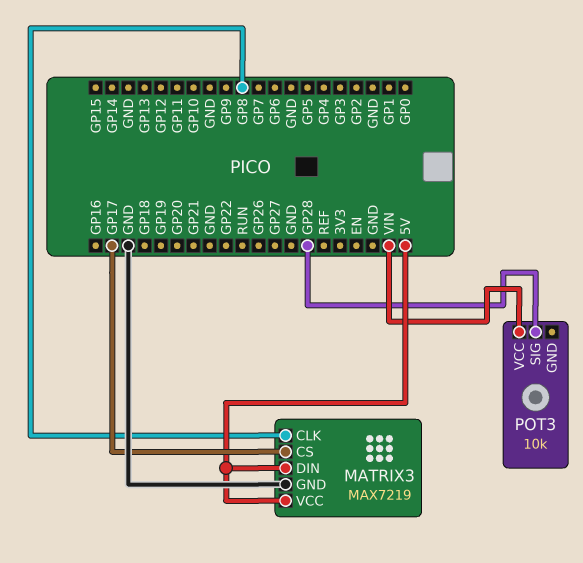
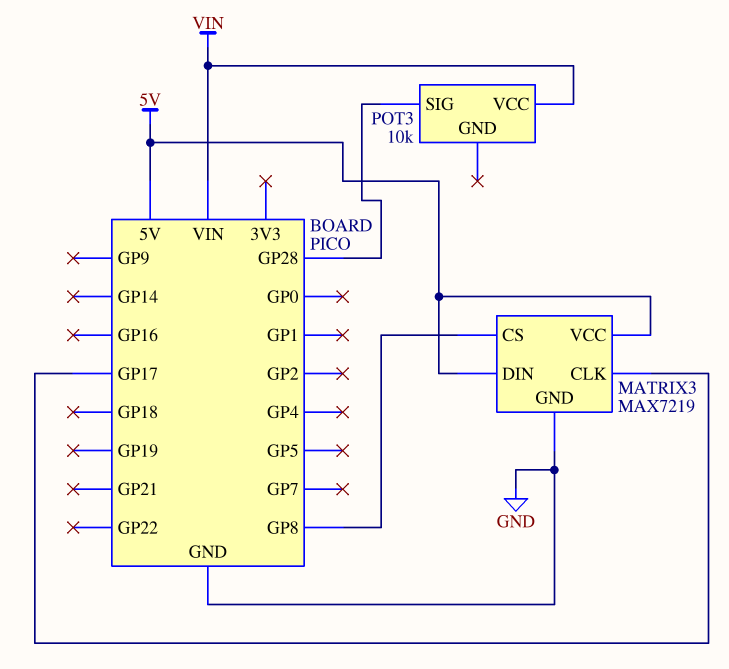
MATRIX3 pin CLK: GP8 -> GP17
MATRIX3 pin CS: GP17 -> GP8

